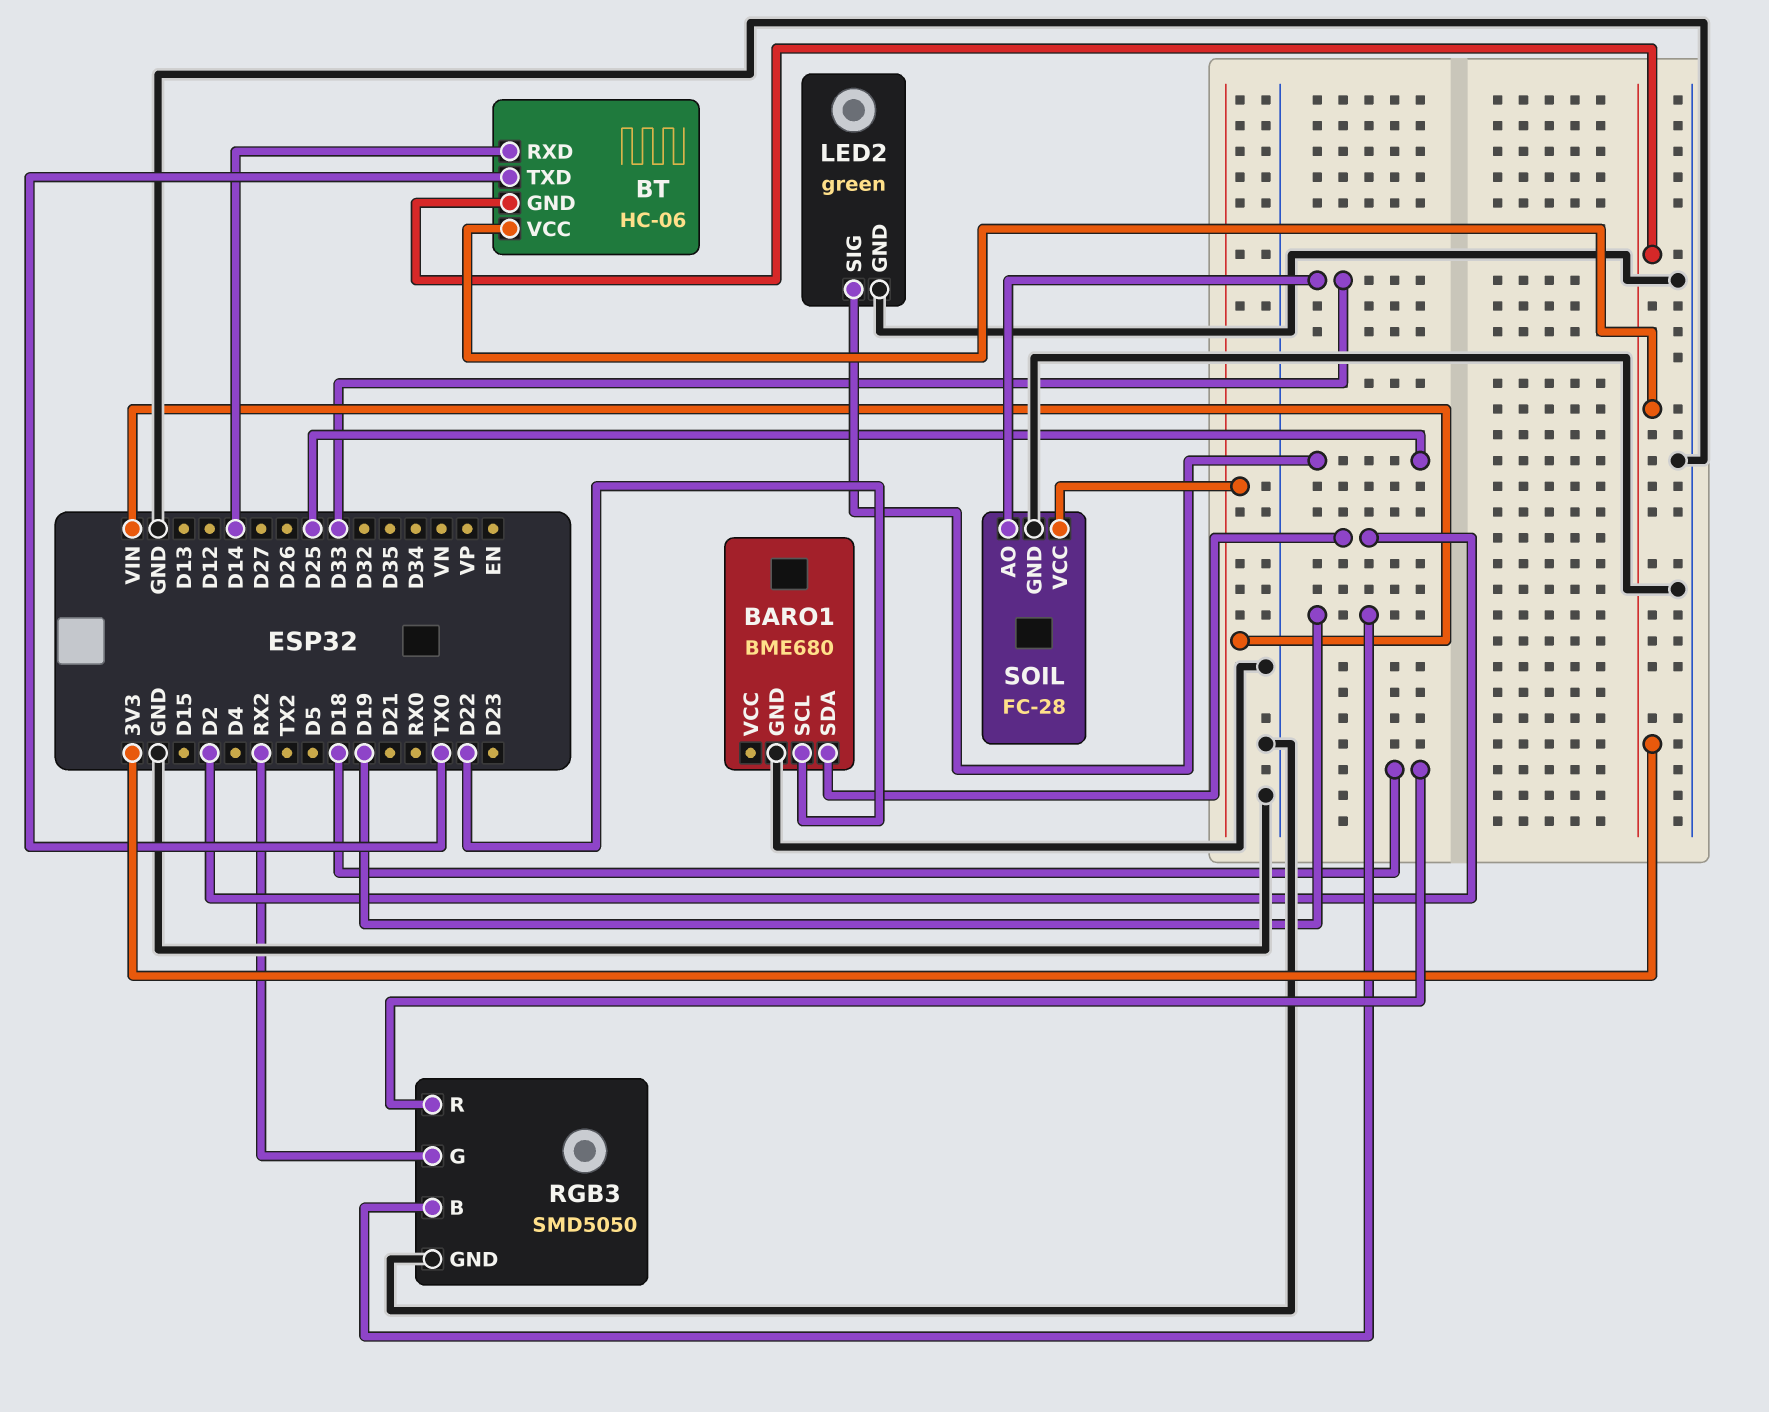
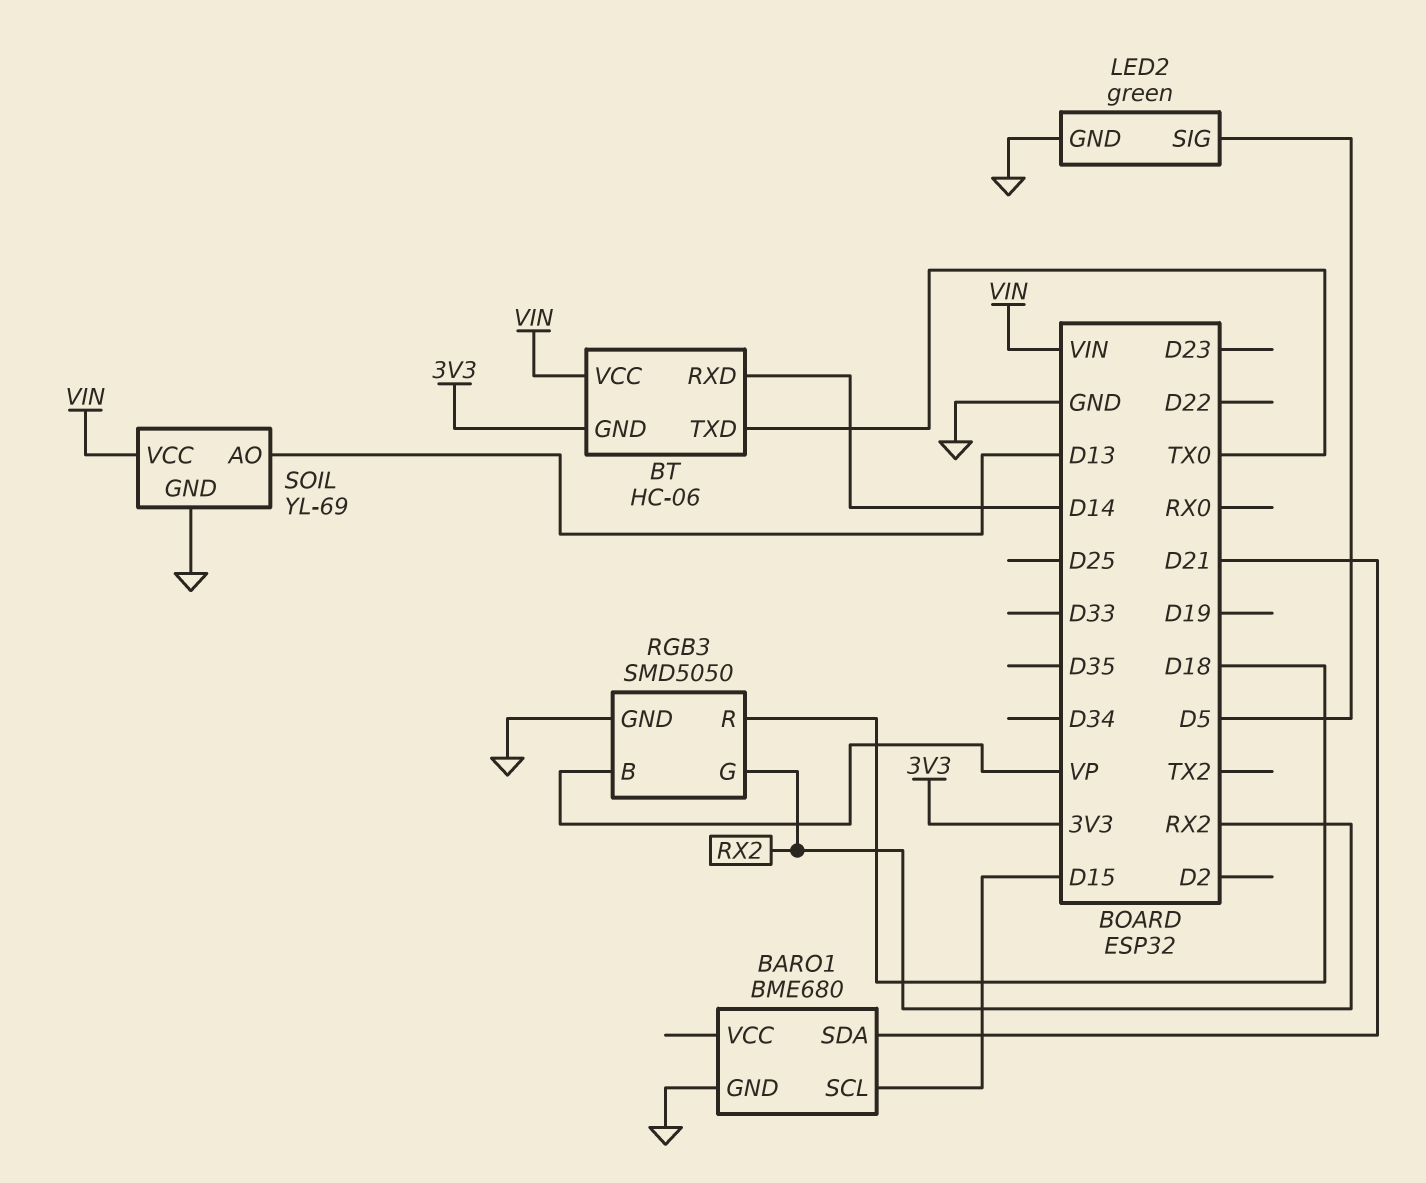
BARO1 pin SCL: D22 -> D15
BARO1 pin SDA: D2 -> D21
BT pin VCC: 3V3 -> VIN
LED2 pin SIG: D25 -> D5
RGB3 pin B: D19 -> VP
SOIL: FC-28 -> YL-69
SOIL pin AO: D33 -> D13

